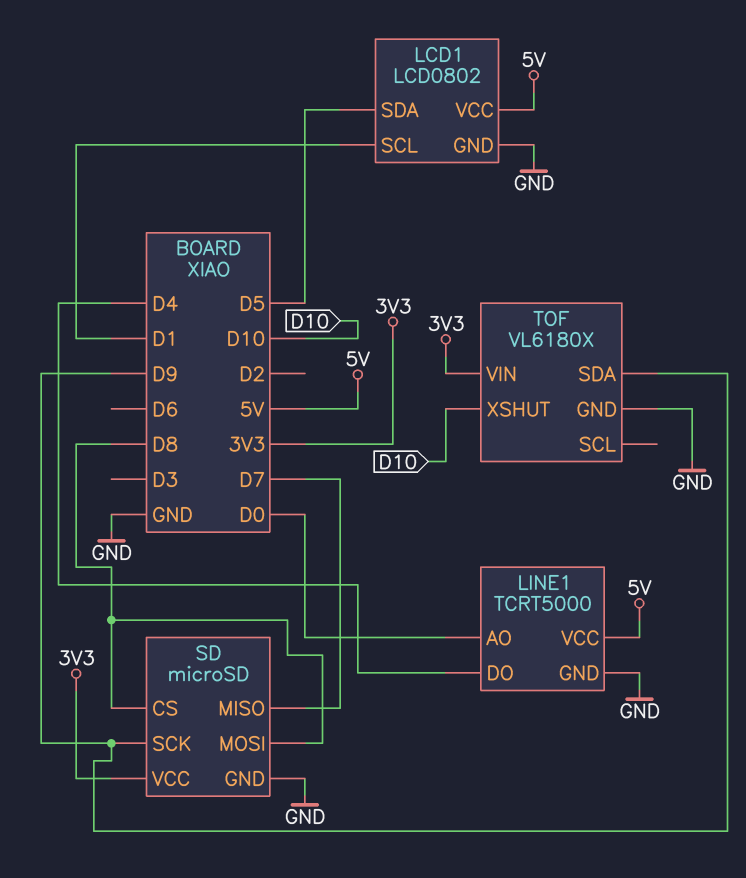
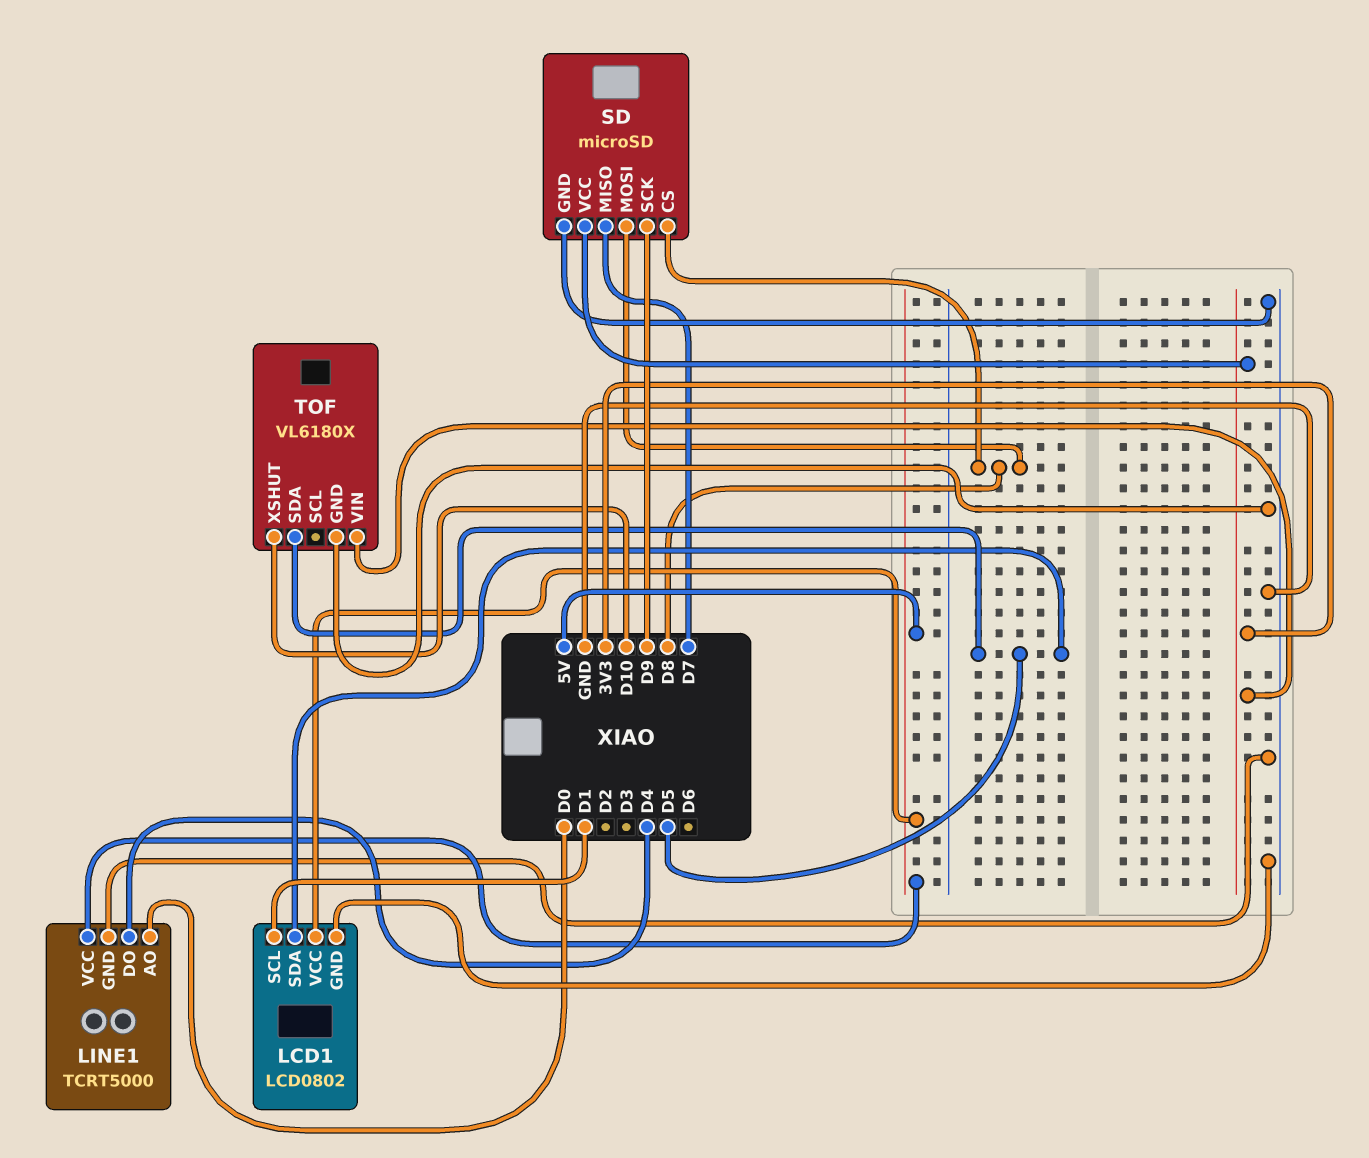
TOF pin SDA: D9 -> D5

